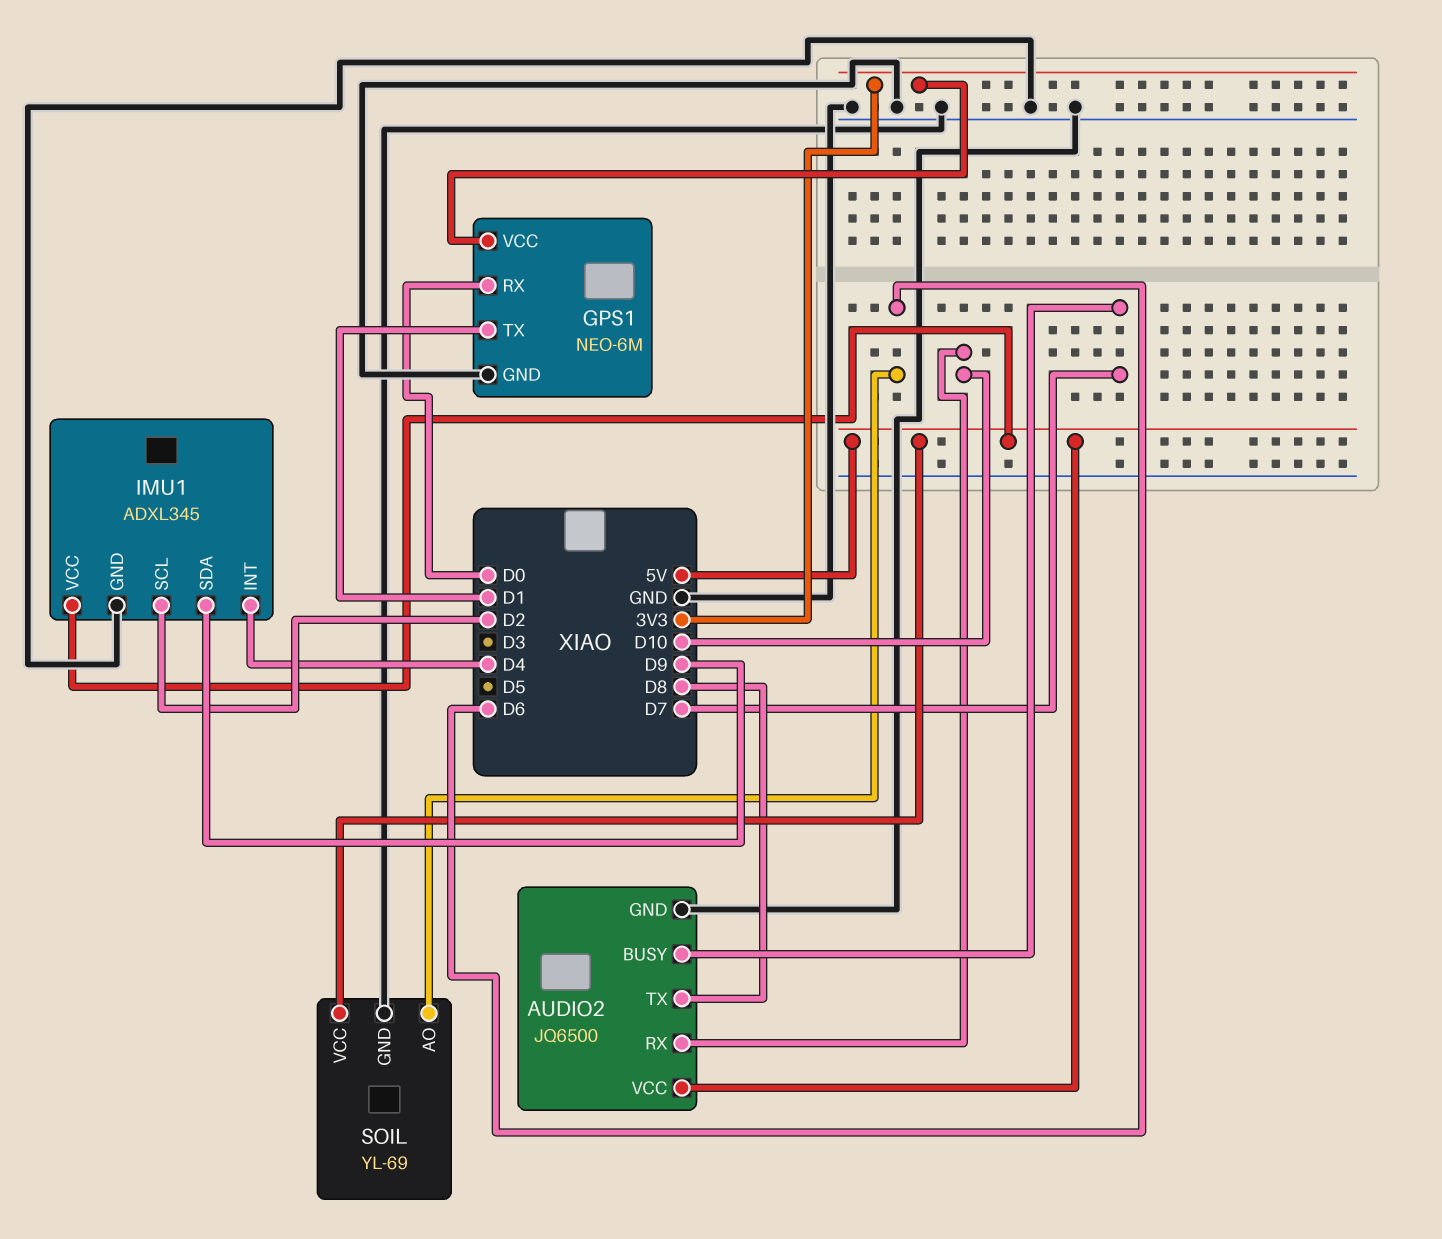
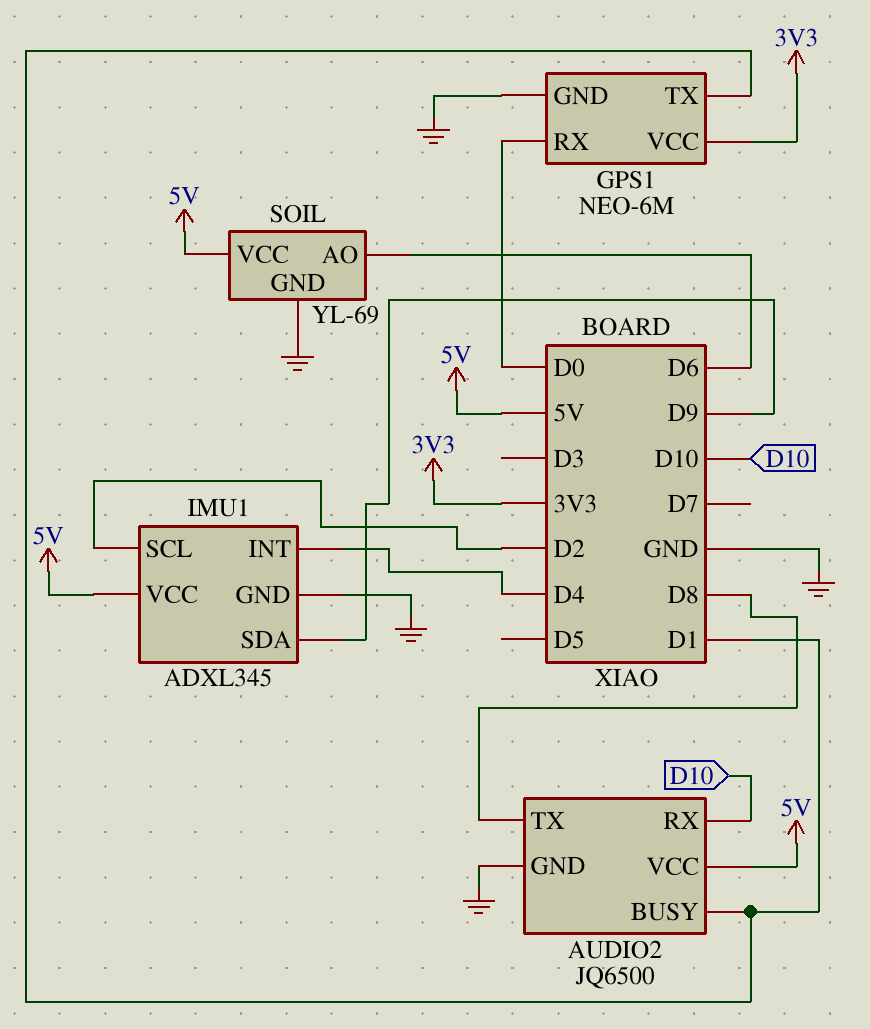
AUDIO2 pin BUSY: D7 -> D1

